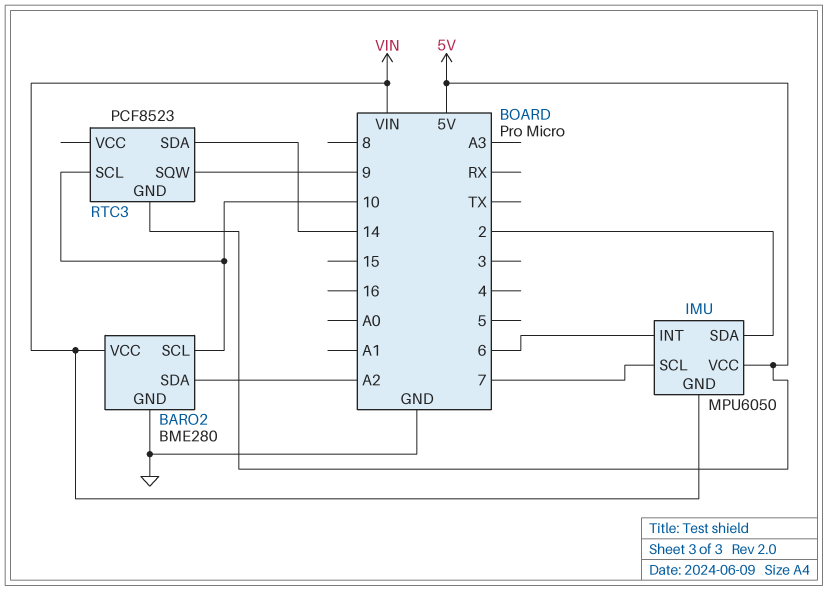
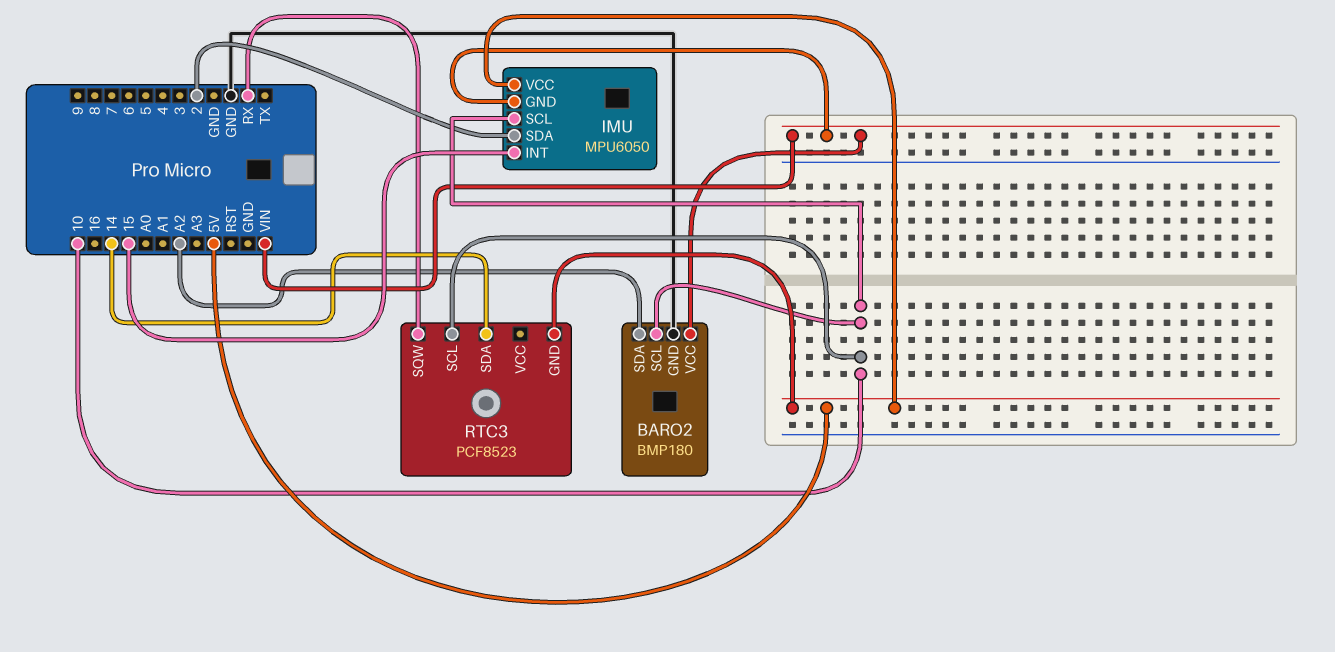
BARO2: BME280 -> BMP180
IMU pin INT: 6 -> 15
IMU pin SCL: 7 -> 10
RTC3 pin SQW: 9 -> RX

